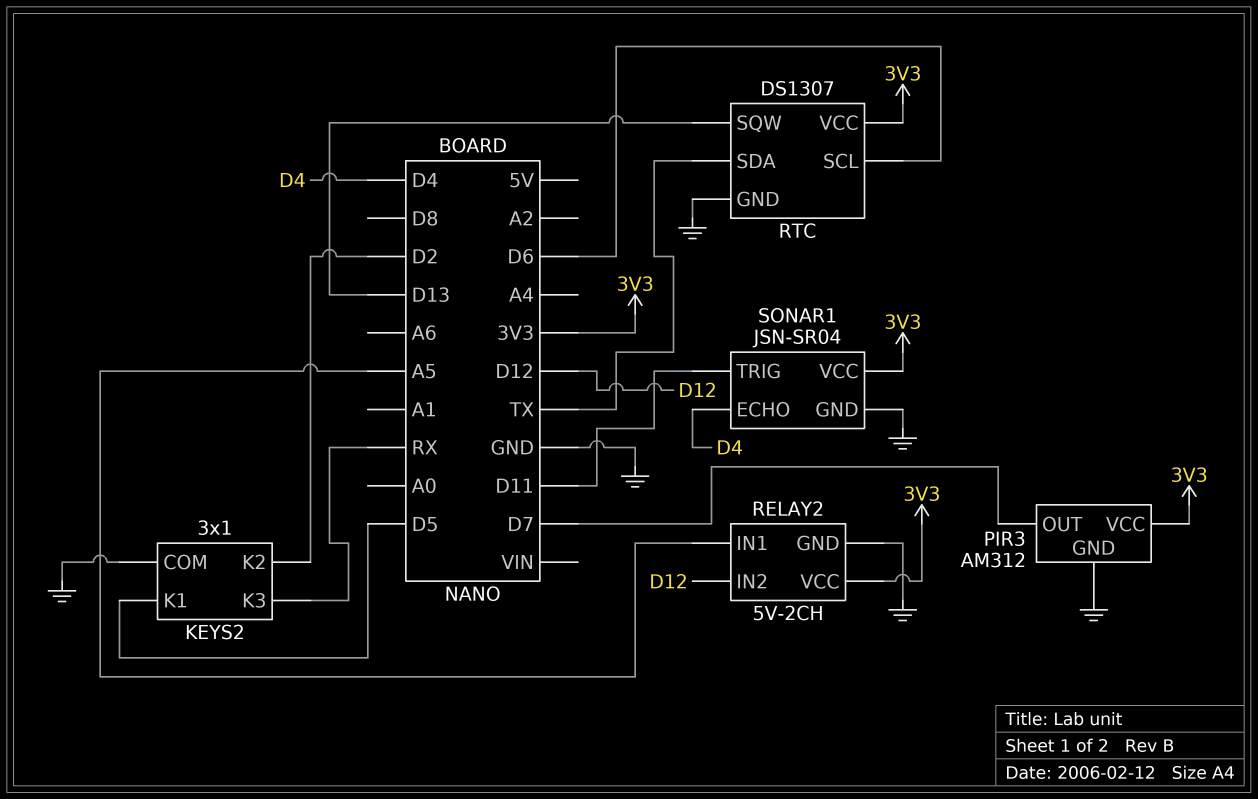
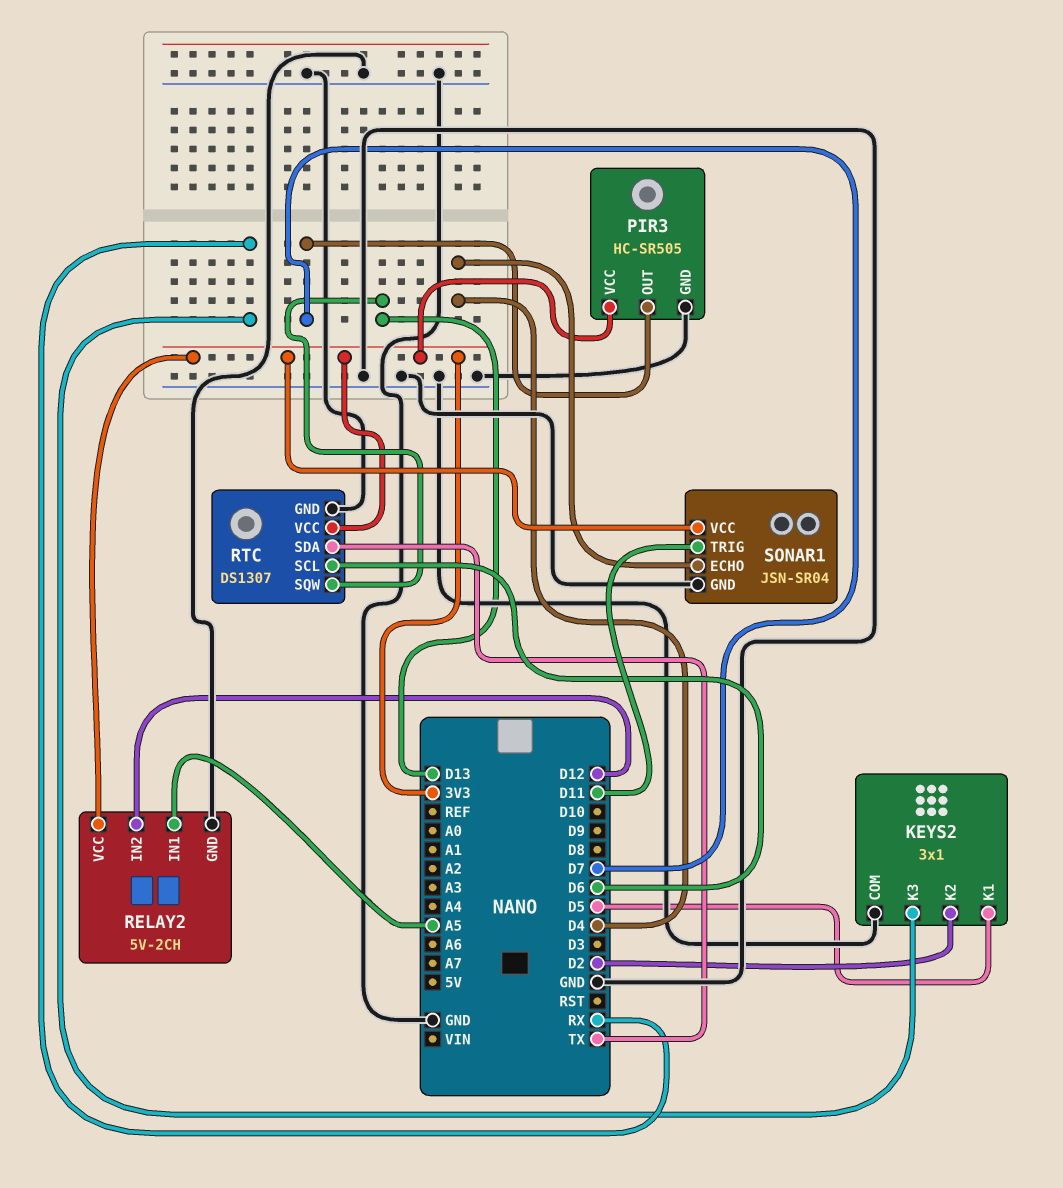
PIR3: AM312 -> HC-SR505

